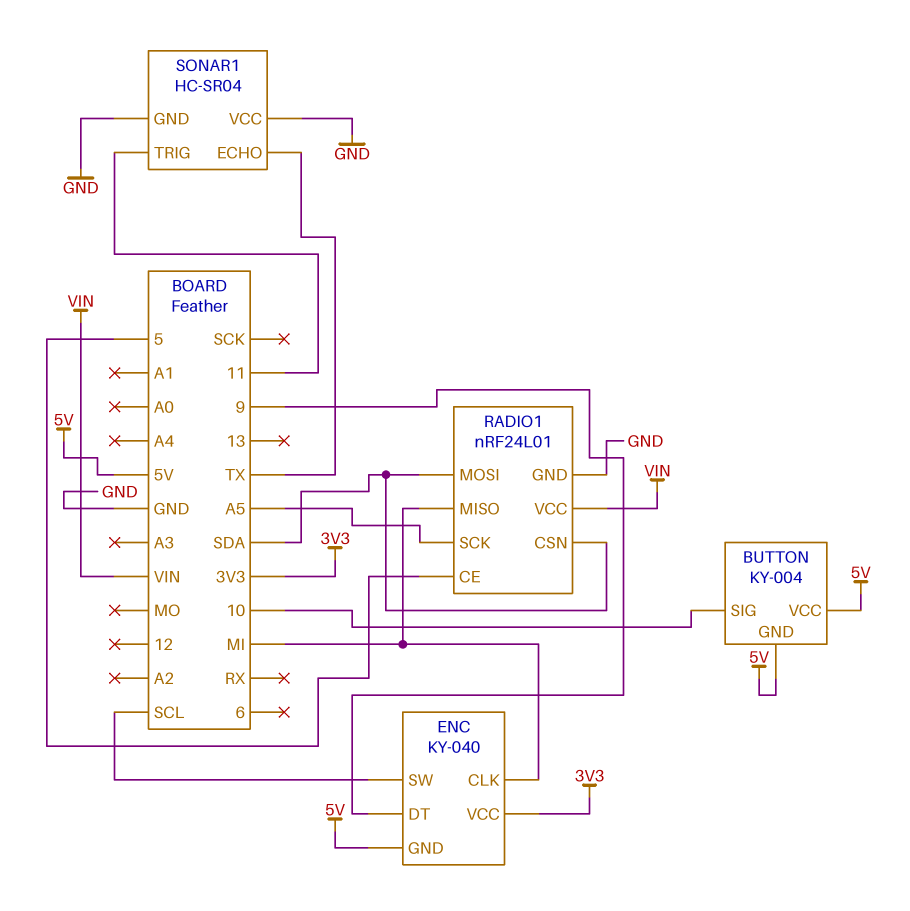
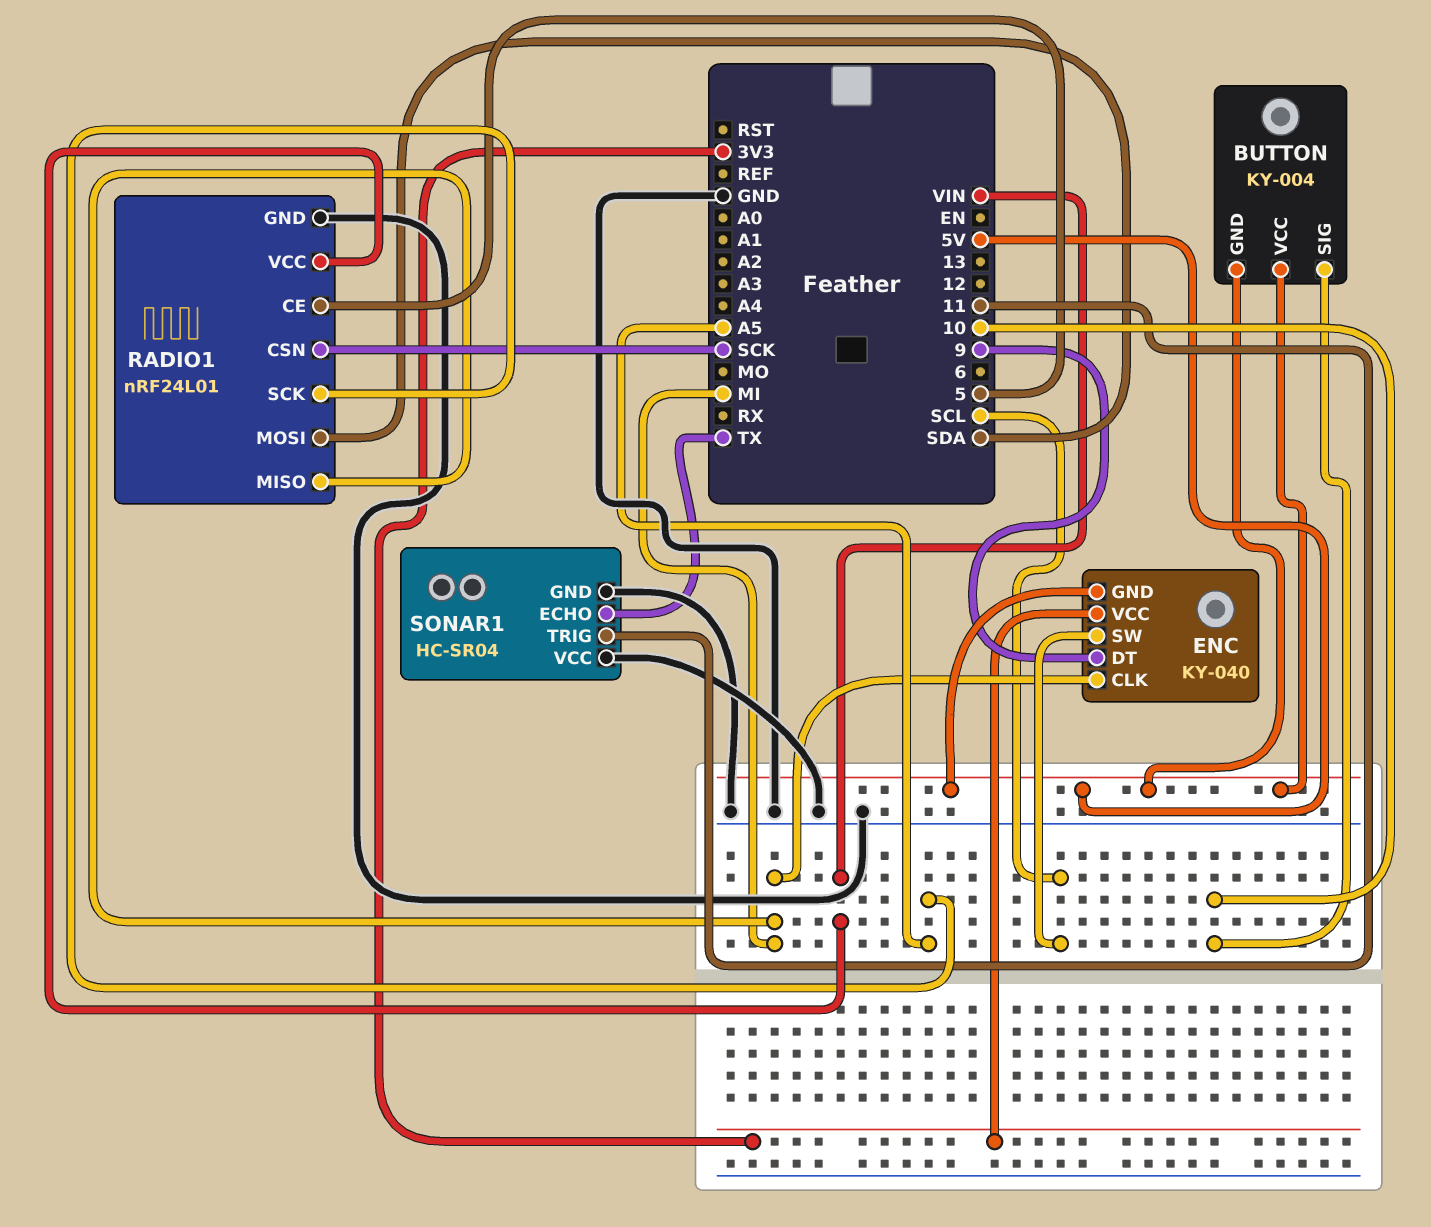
RADIO1 pin CSN: SDA -> SCK

